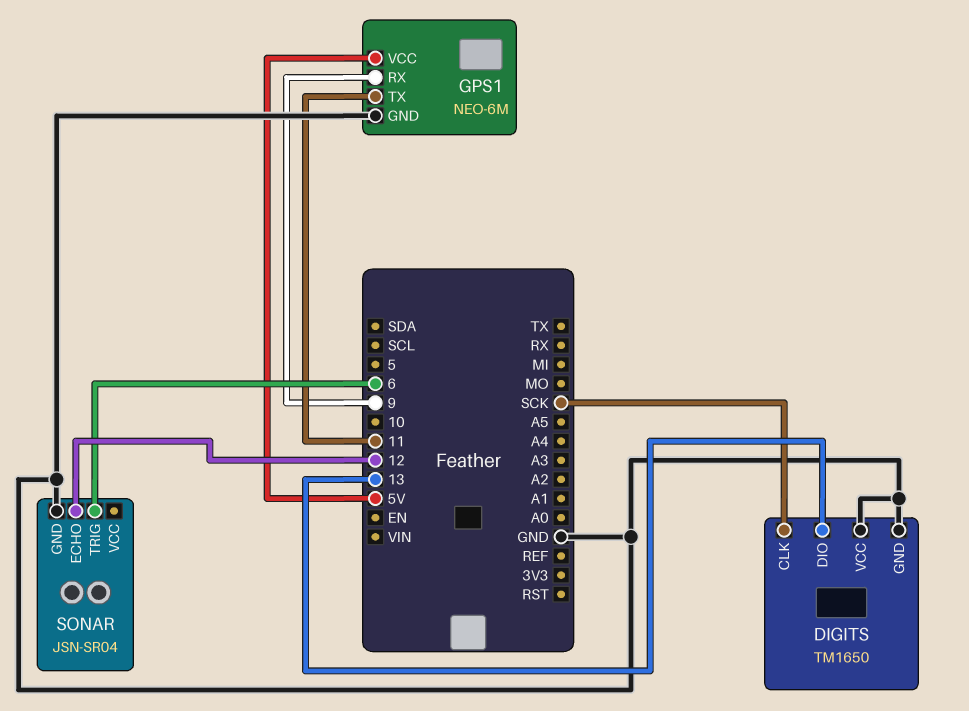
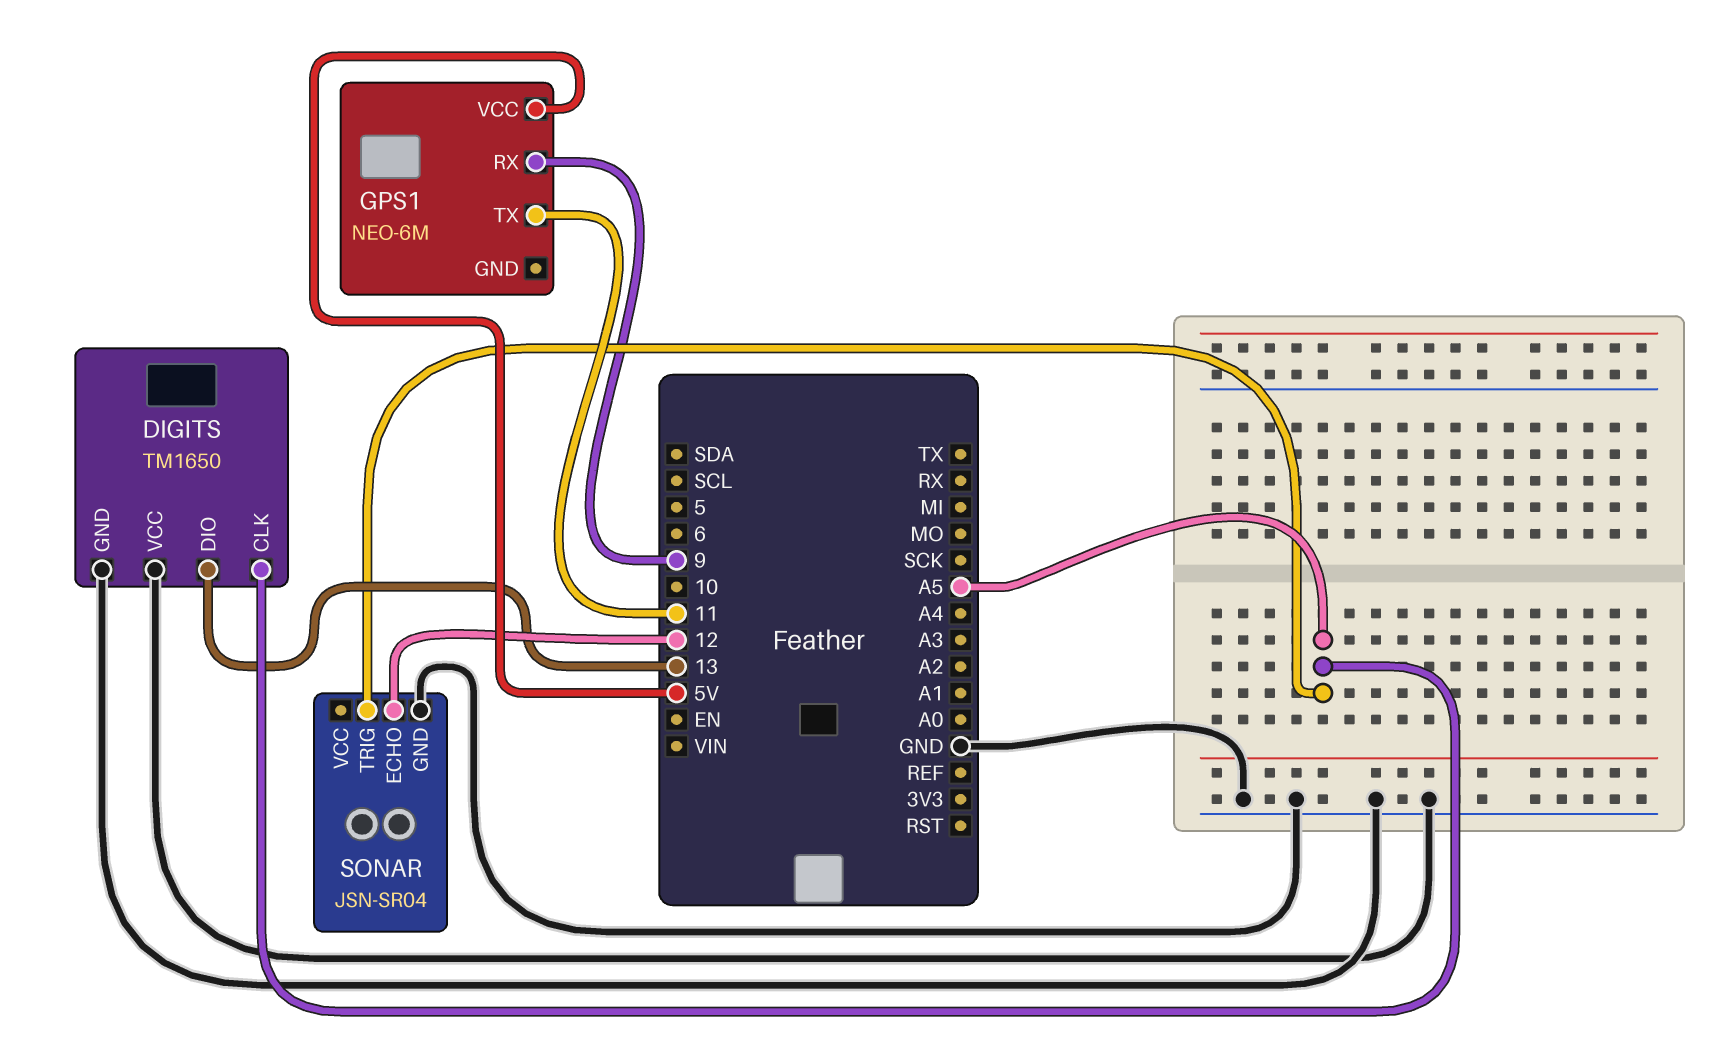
DIGITS pin CLK: SCK -> A5
GPS1 pin GND: GND -> none
SONAR pin TRIG: 6 -> A5

